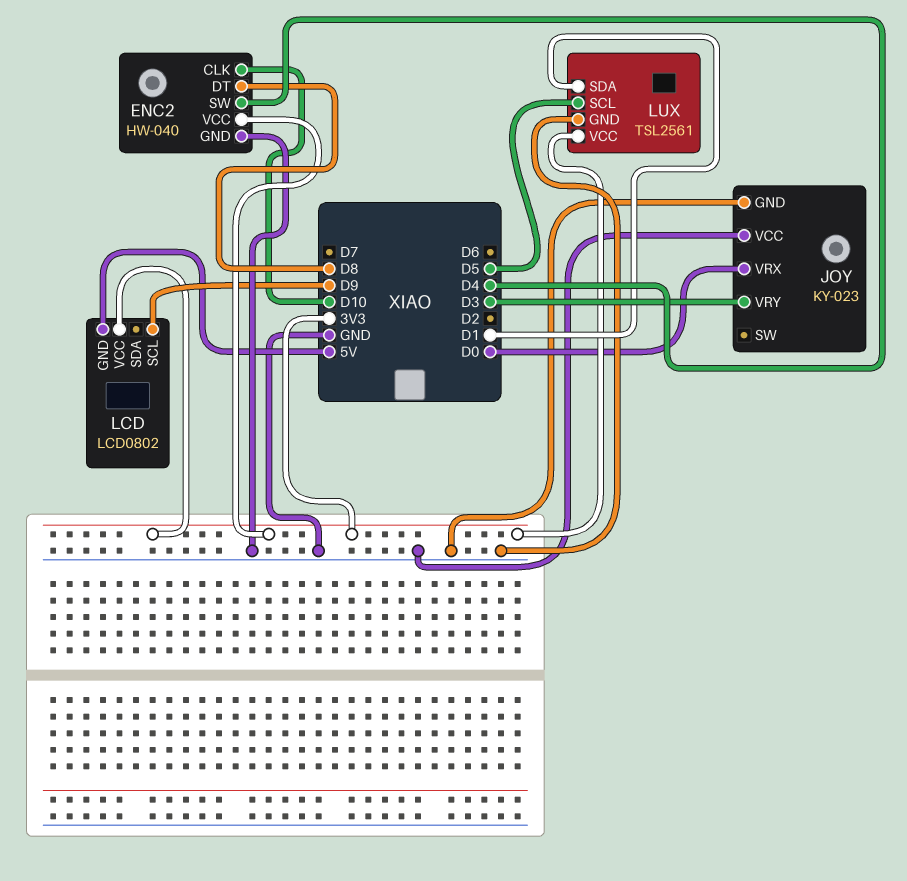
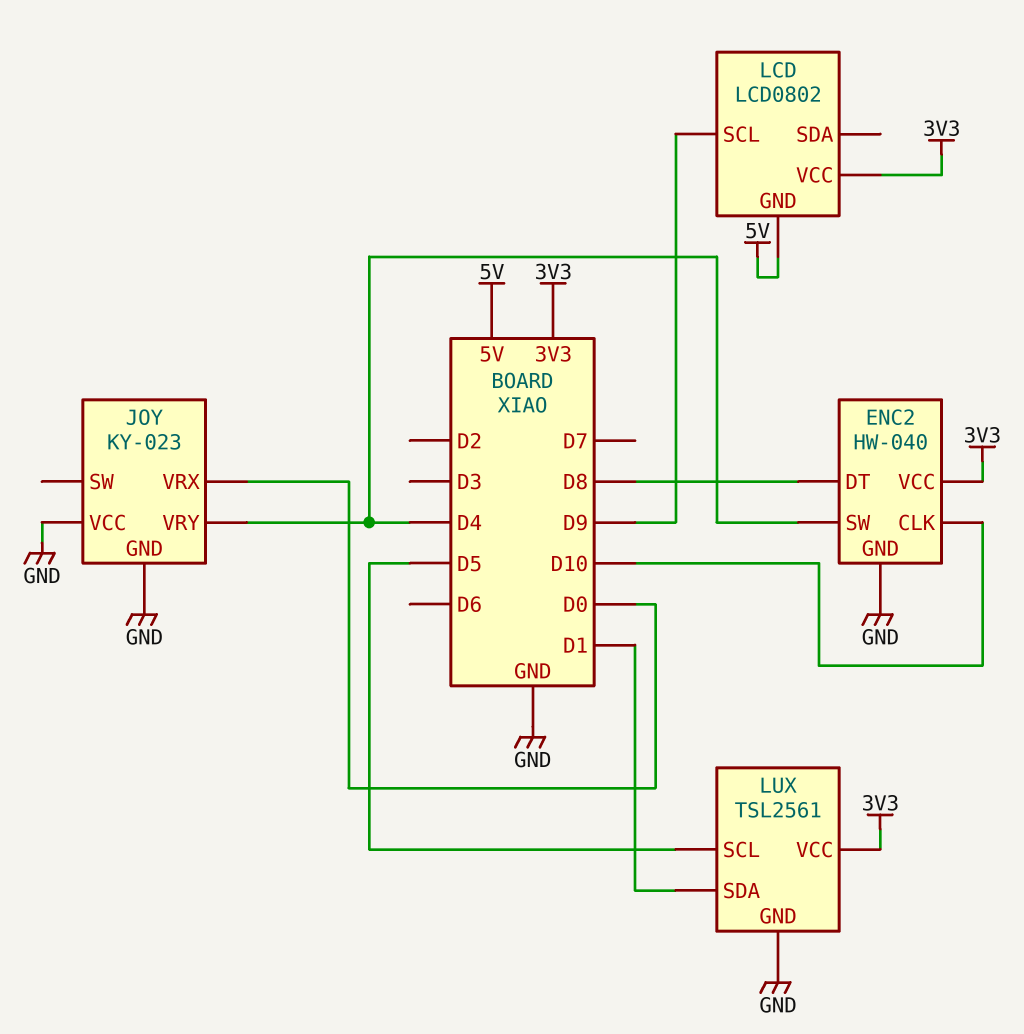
JOY pin VRY: D3 -> D4

